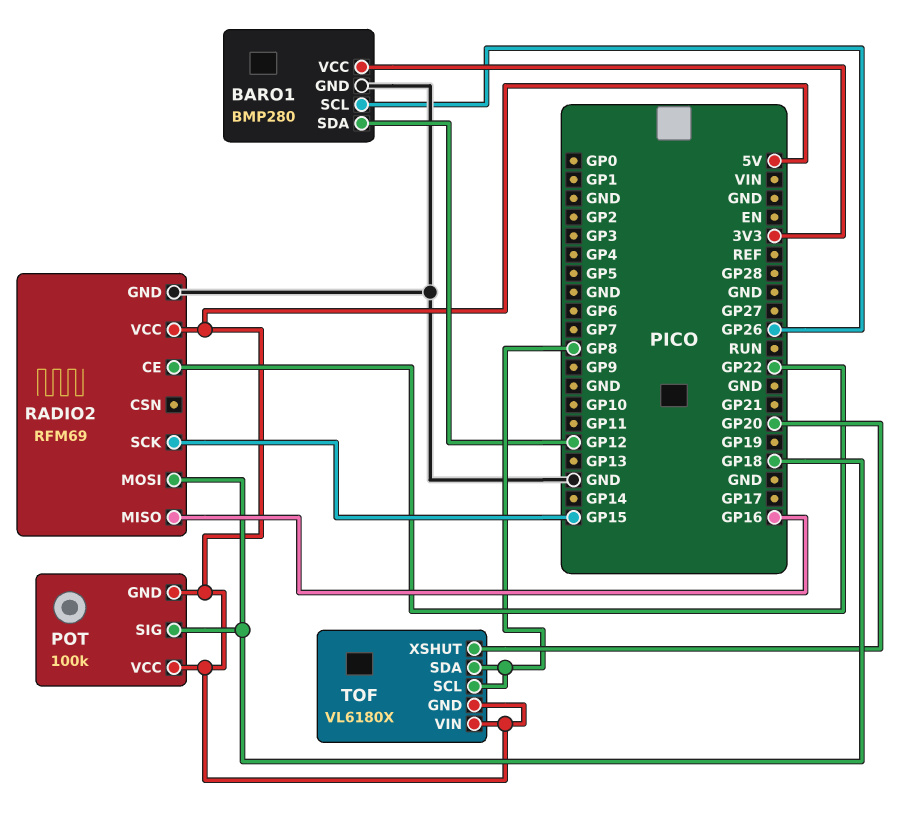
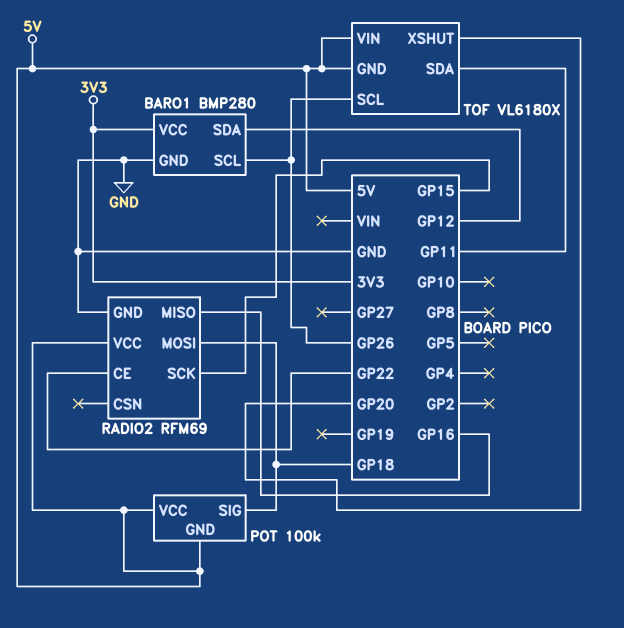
TOF pin SCL: GP8 -> GP26
TOF pin SDA: GP8 -> GP11

